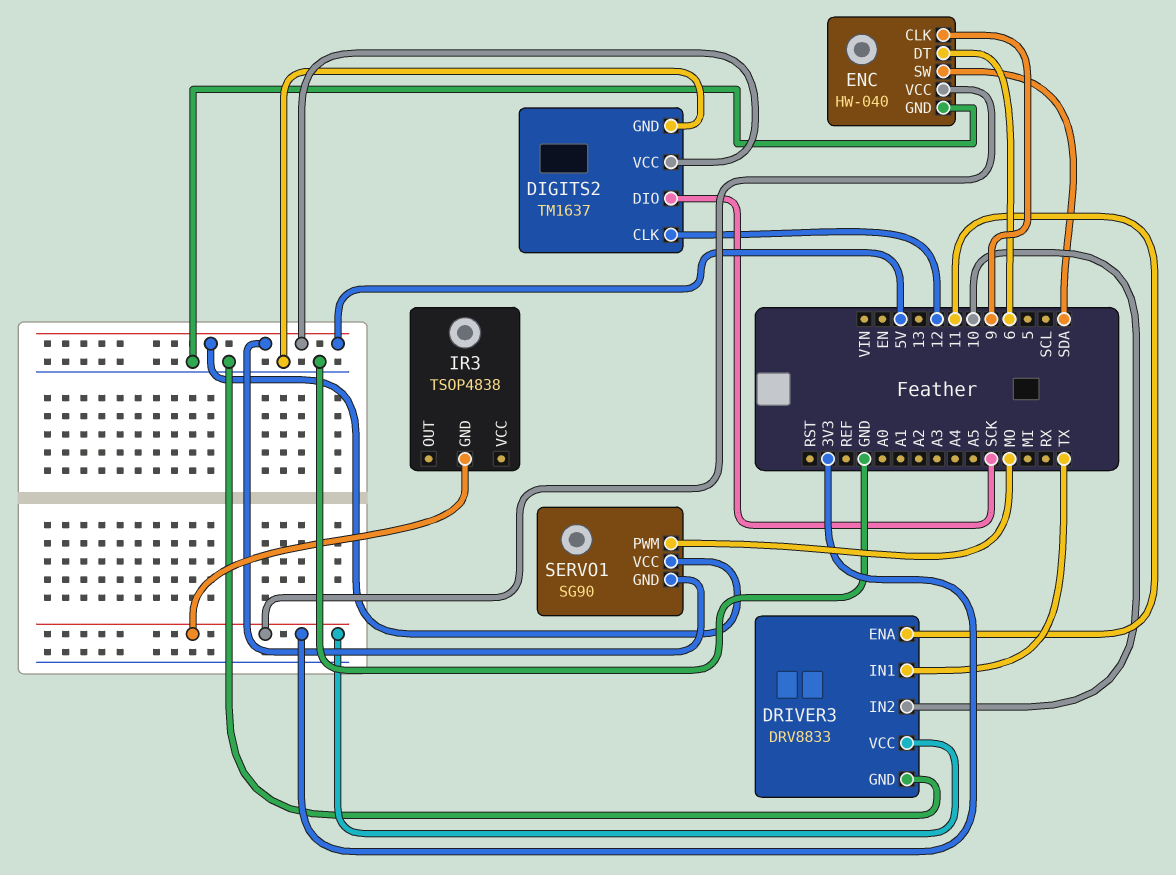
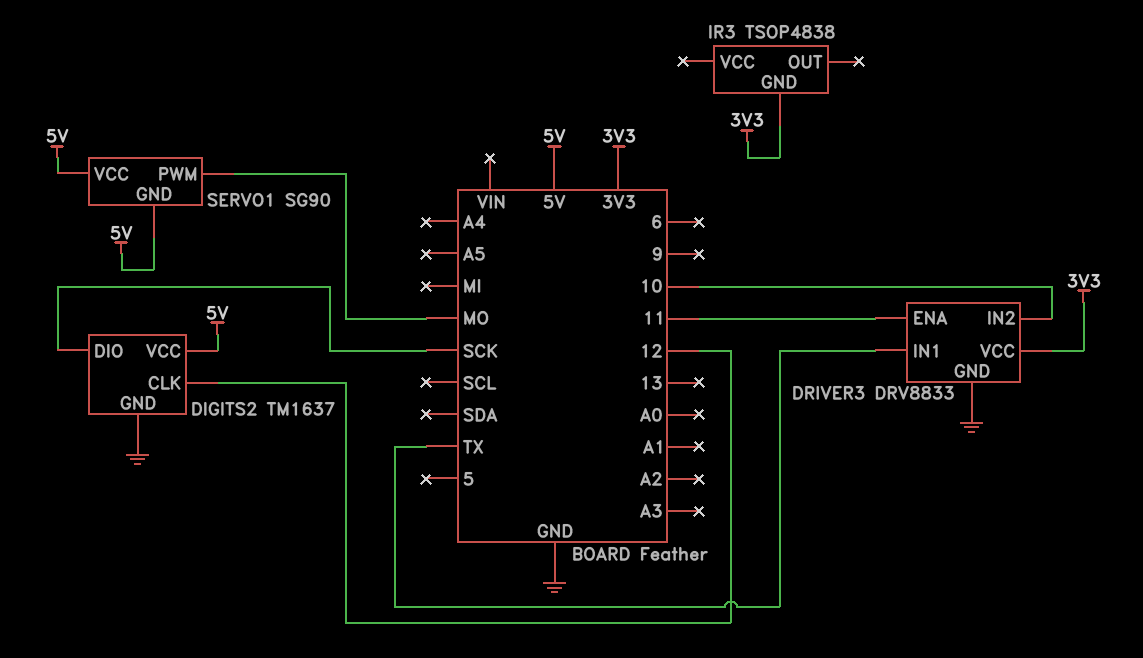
ENC: HW-040 -> none
ENC pin CLK: 9 -> none
ENC pin DT: 6 -> none
ENC pin GND: GND -> none
ENC pin SW: SDA -> none
ENC pin VCC: 3V3 -> none

